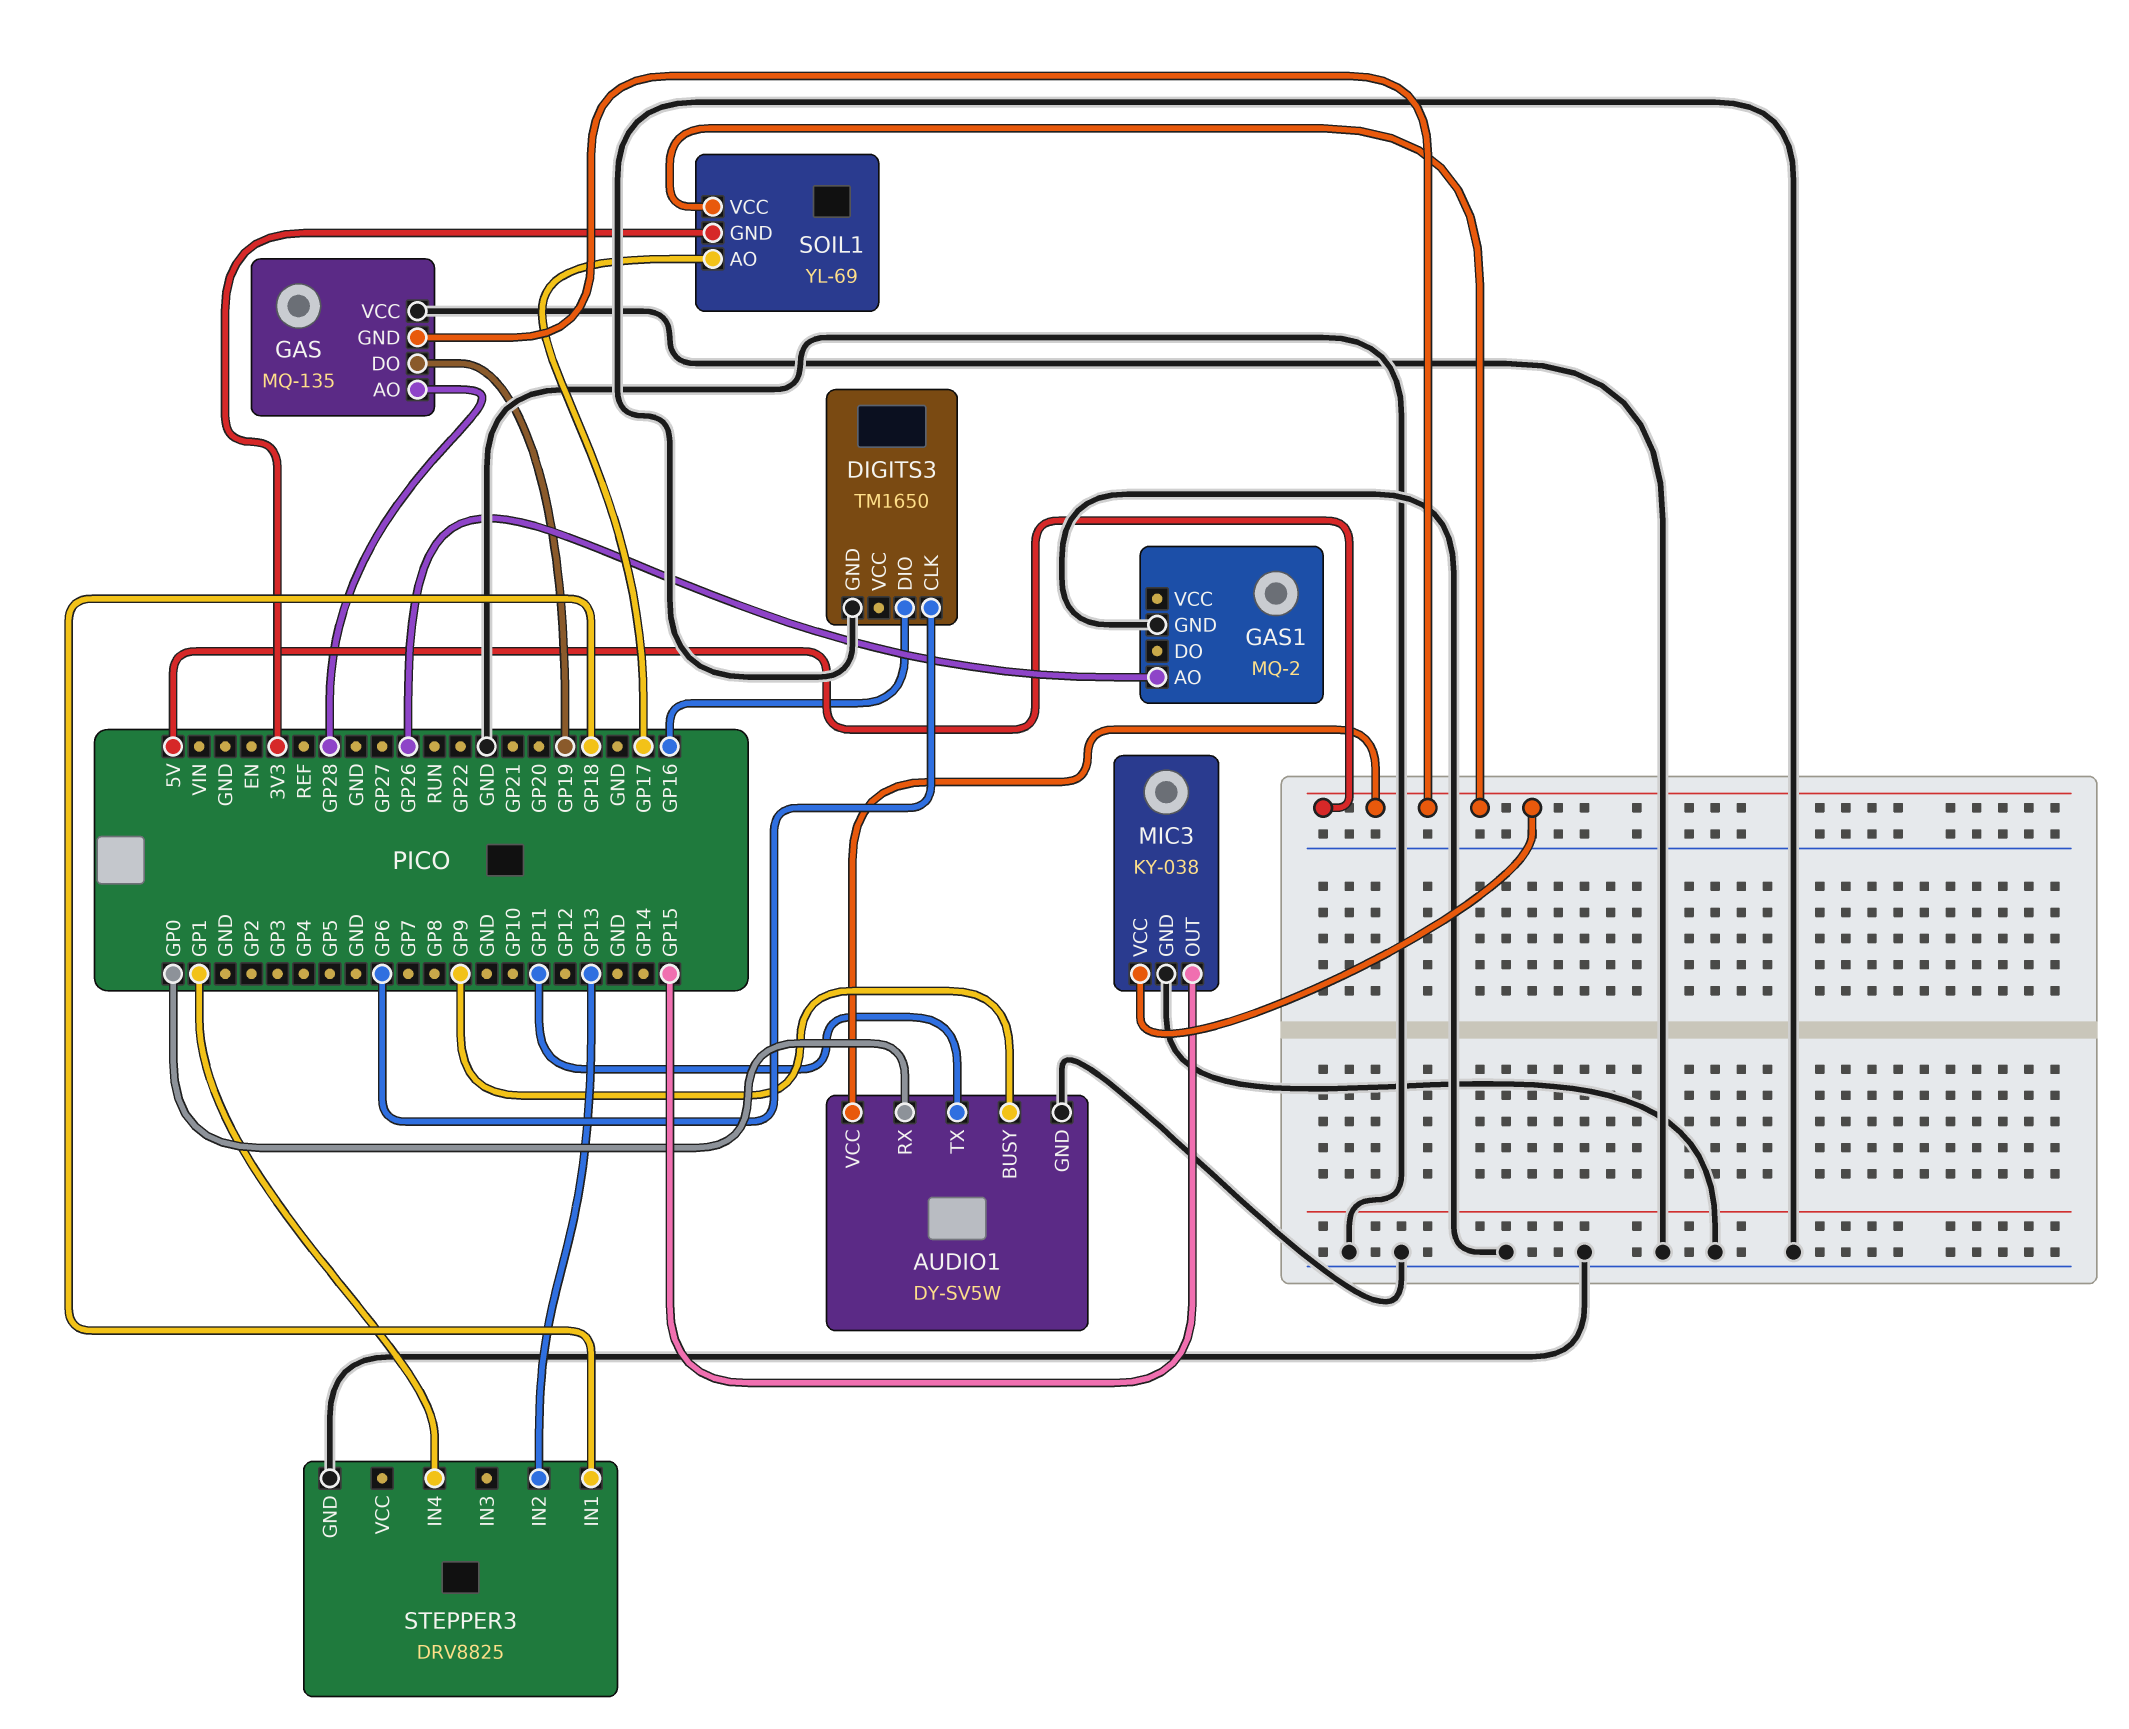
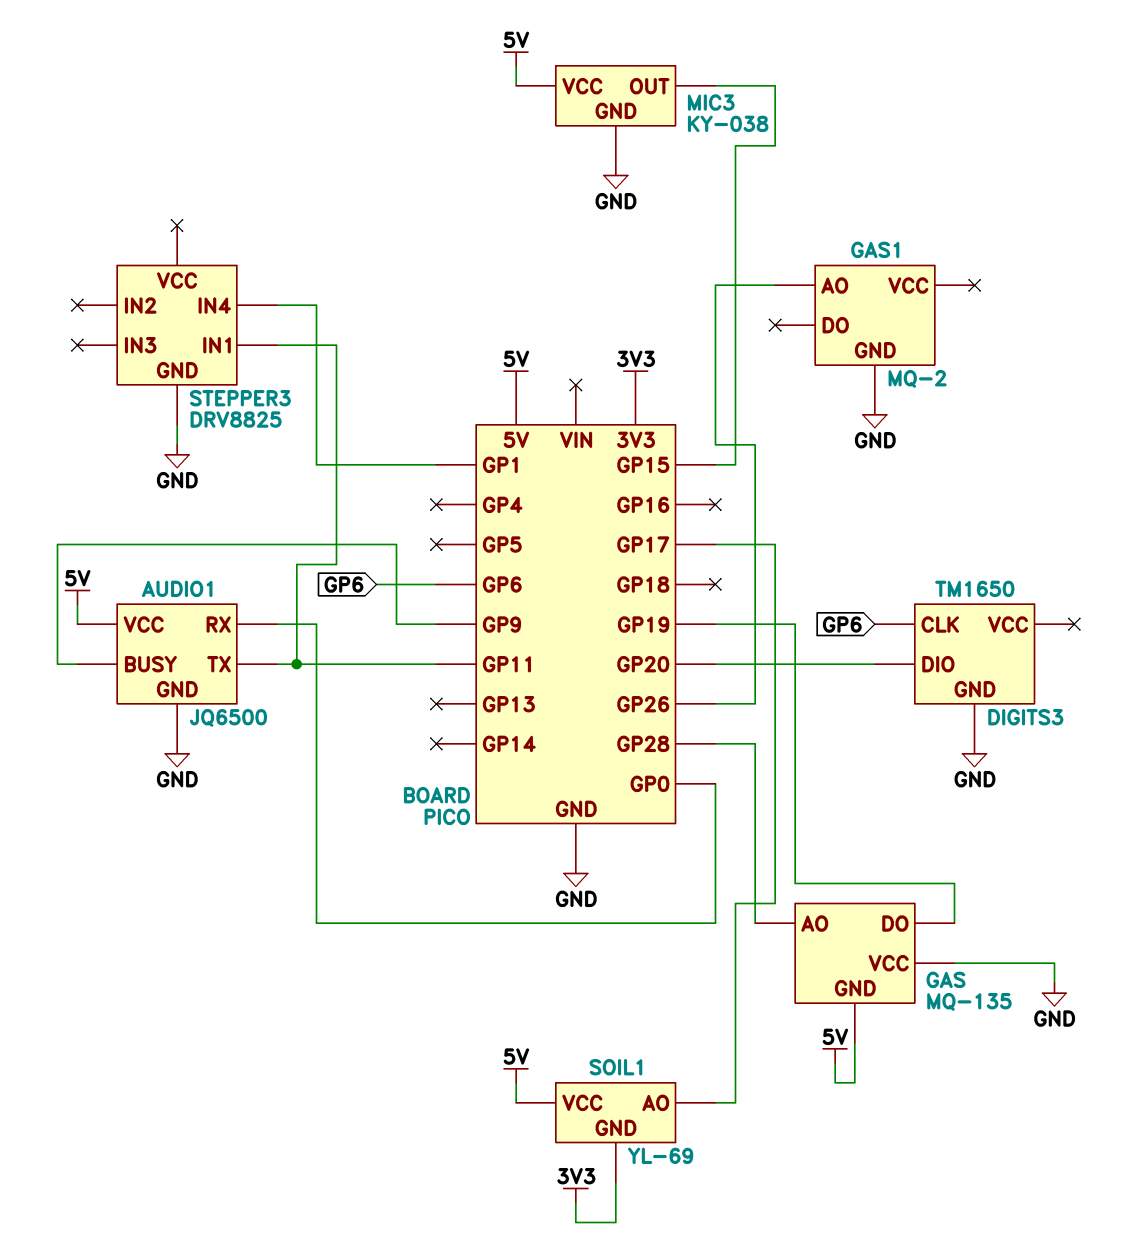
AUDIO1: DY-SV5W -> JQ6500
DIGITS3 pin DIO: GP16 -> GP20
STEPPER3 pin IN1: GP18 -> GP11
STEPPER3 pin IN2: GP13 -> none

